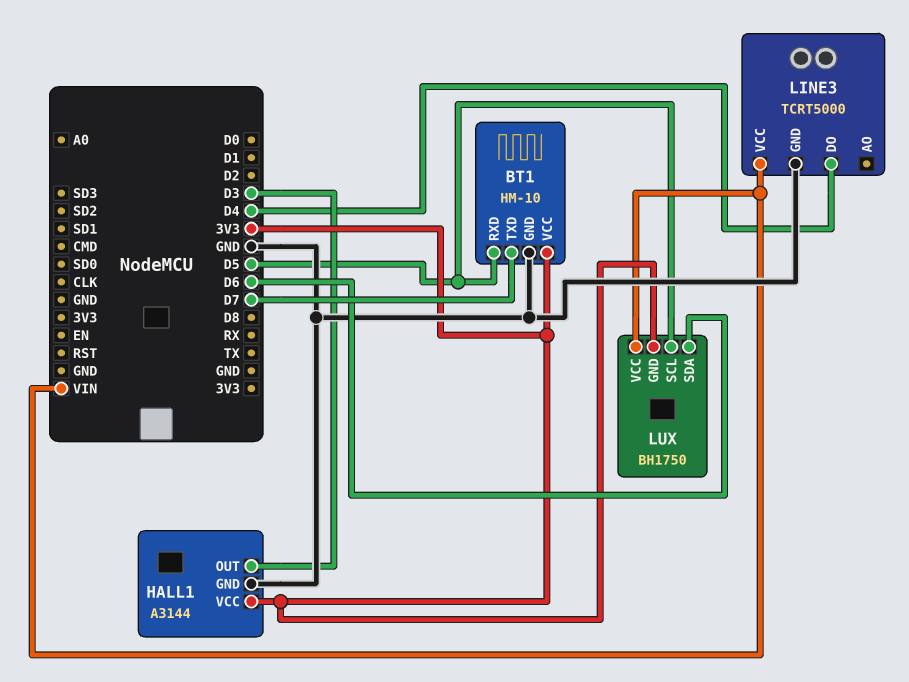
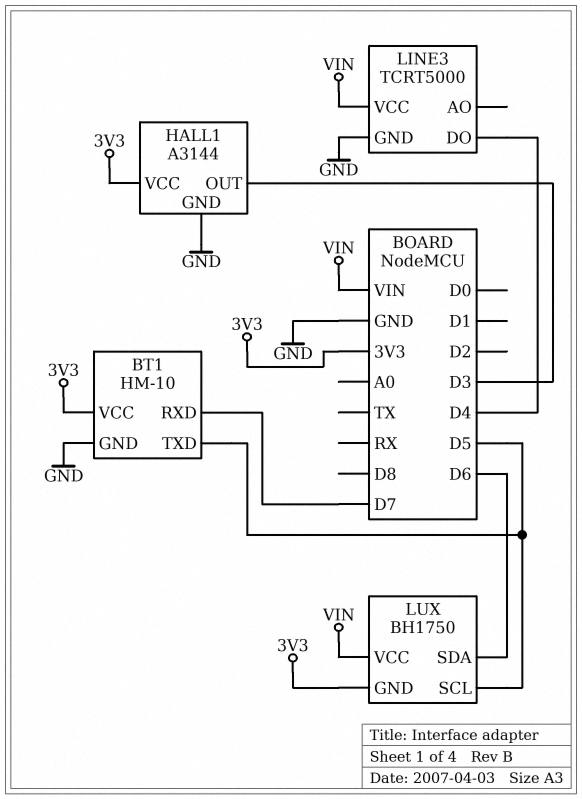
BT1 pin RXD: D5 -> D7
BT1 pin TXD: D7 -> D5

